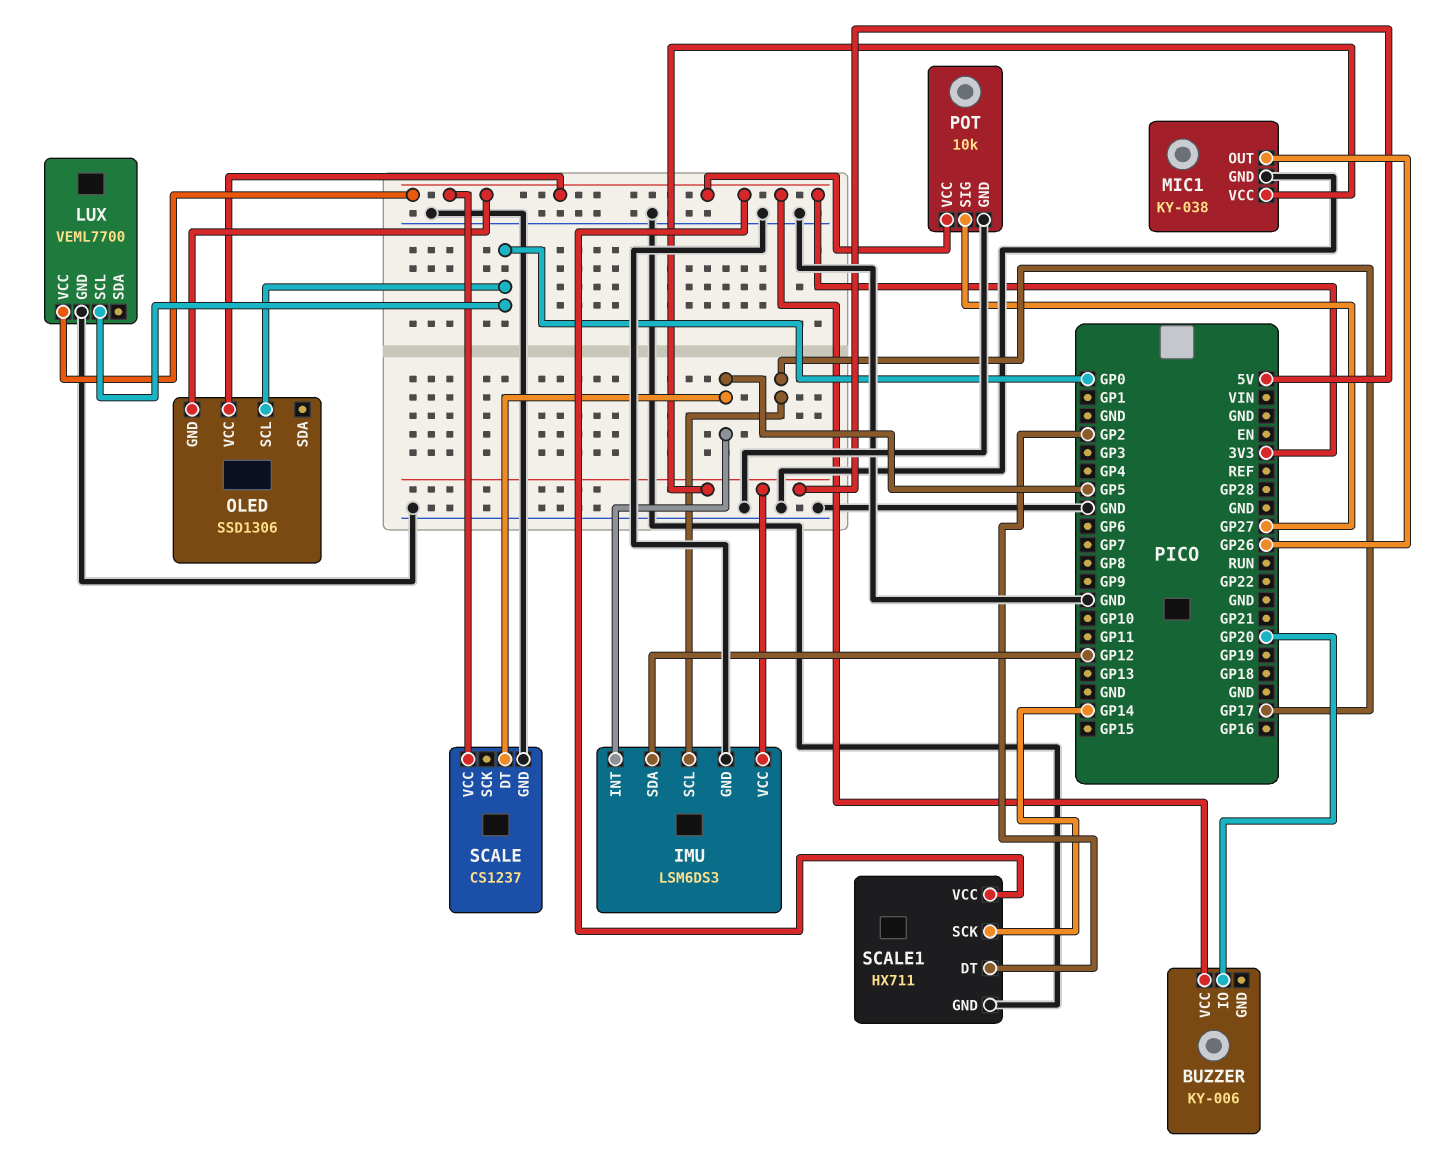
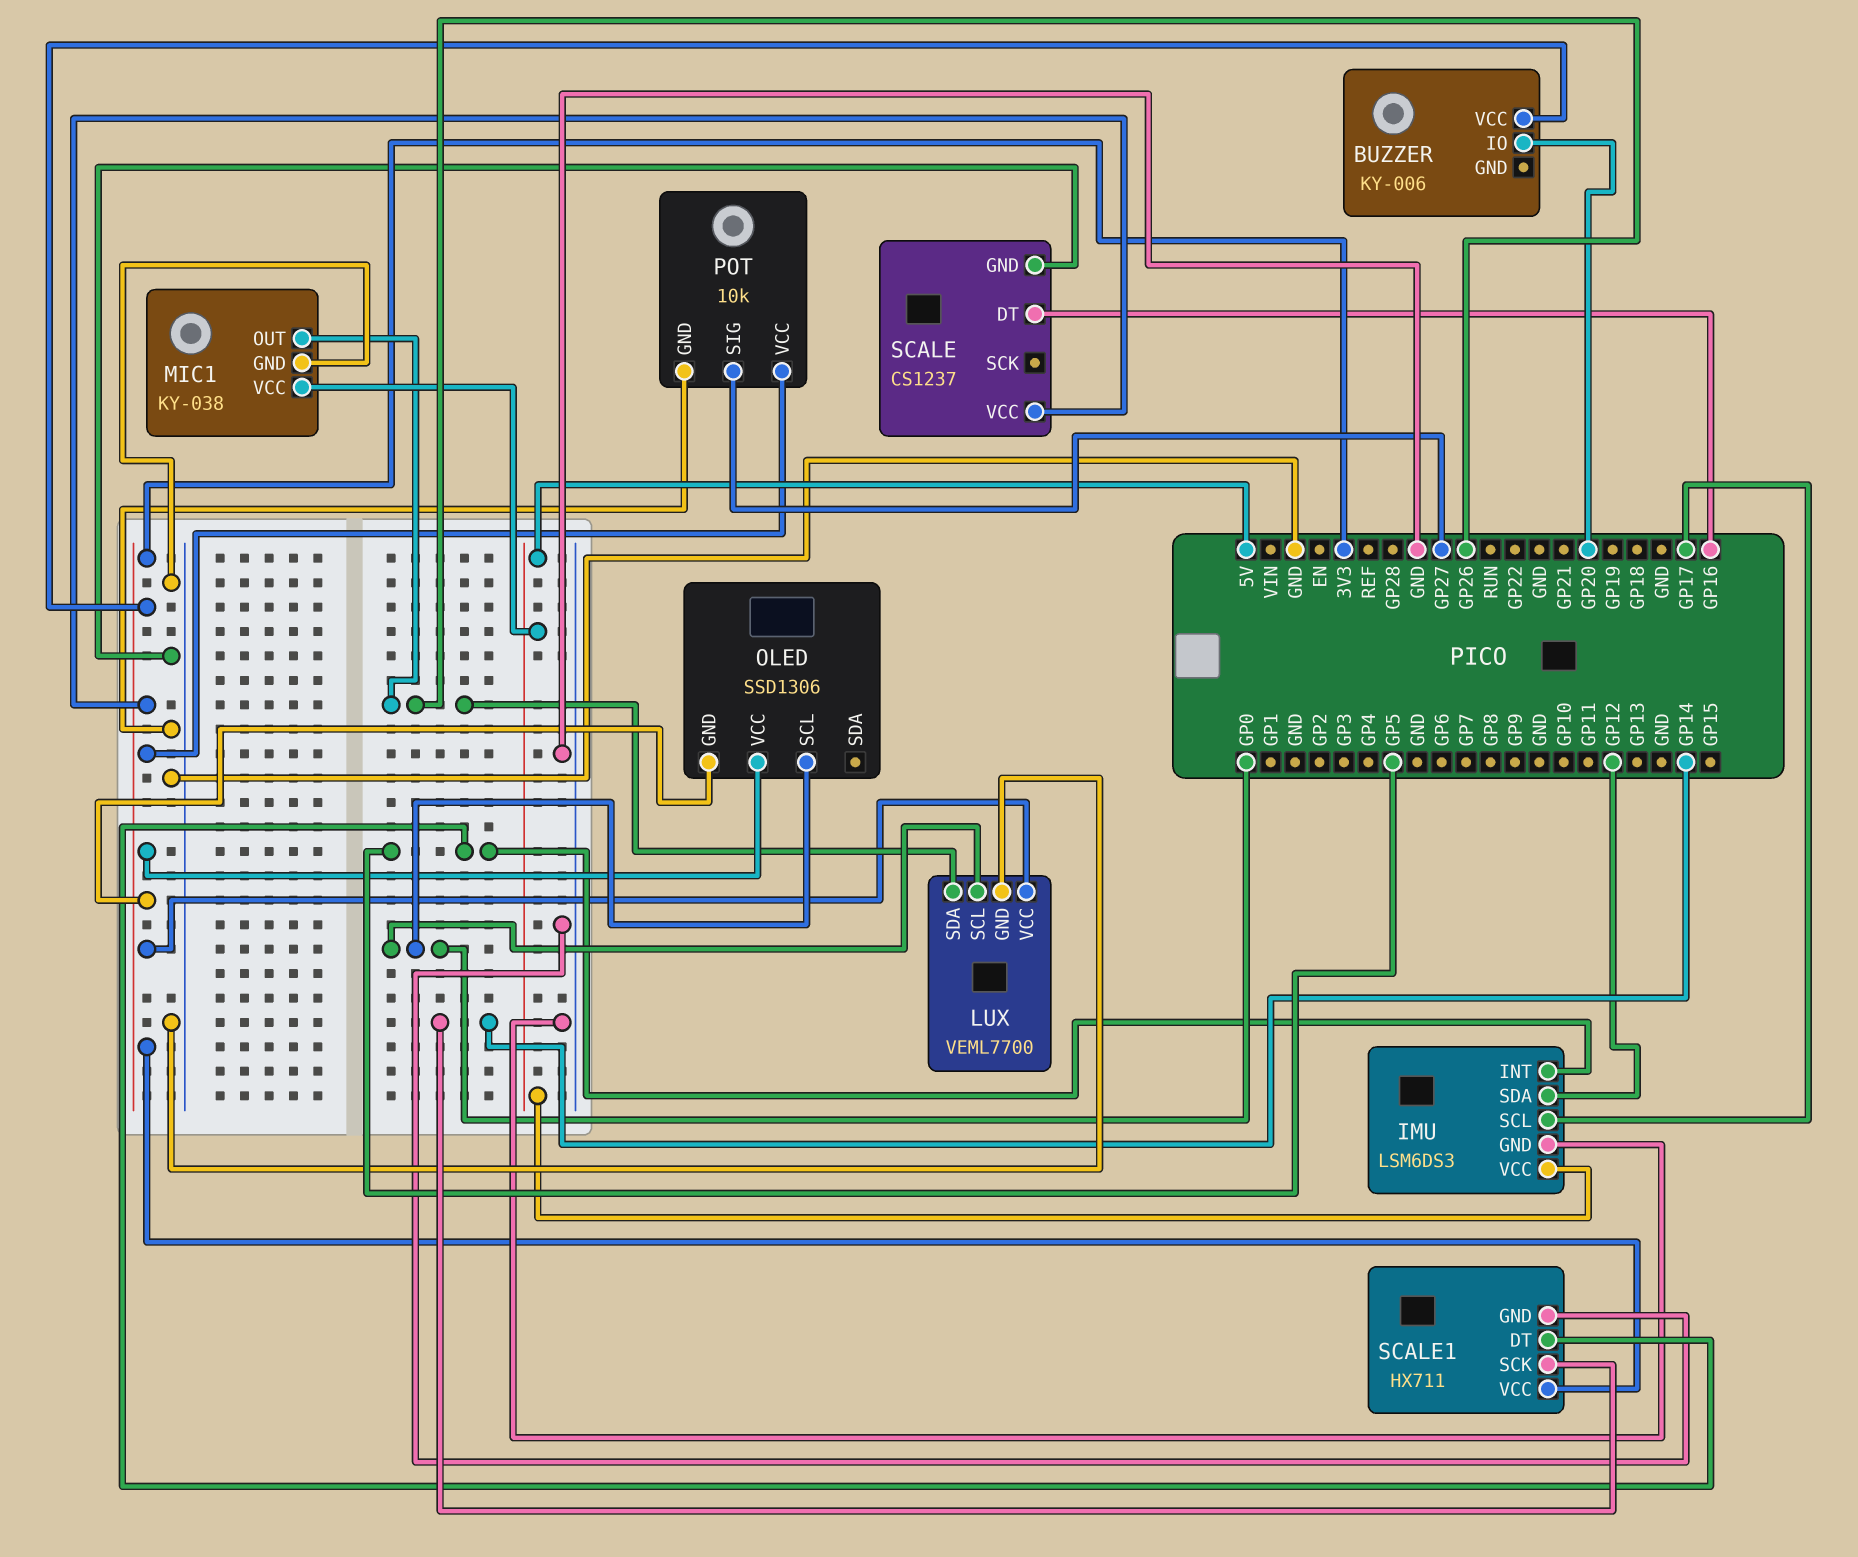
LUX pin SDA: none -> GP26
SCALE pin DT: GP5 -> GP16
SCALE1 pin DT: GP2 -> GP5

